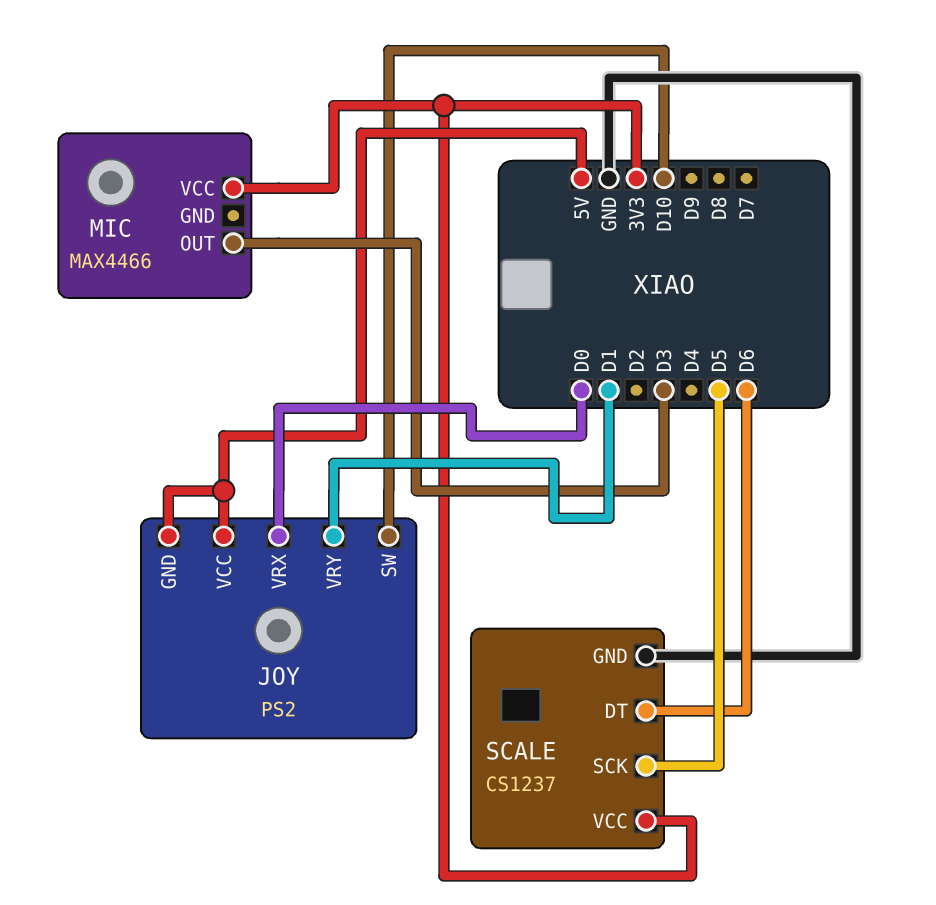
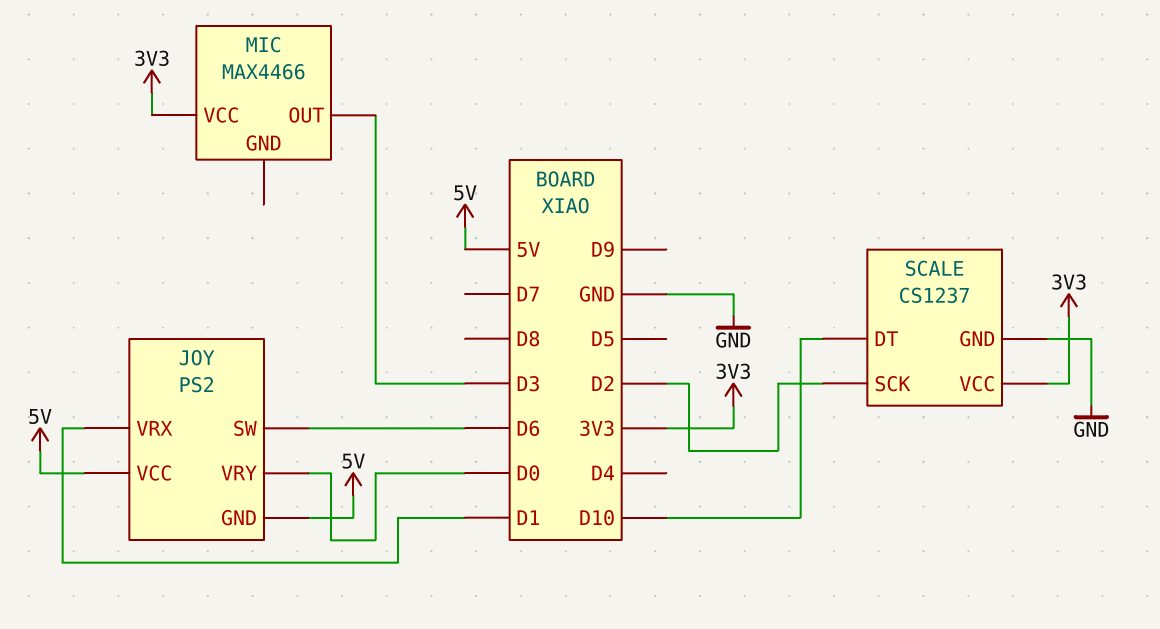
JOY pin SW: D10 -> D6
JOY pin VRX: D0 -> D1
JOY pin VRY: D1 -> D0
SCALE pin DT: D6 -> D10
SCALE pin SCK: D5 -> D2

